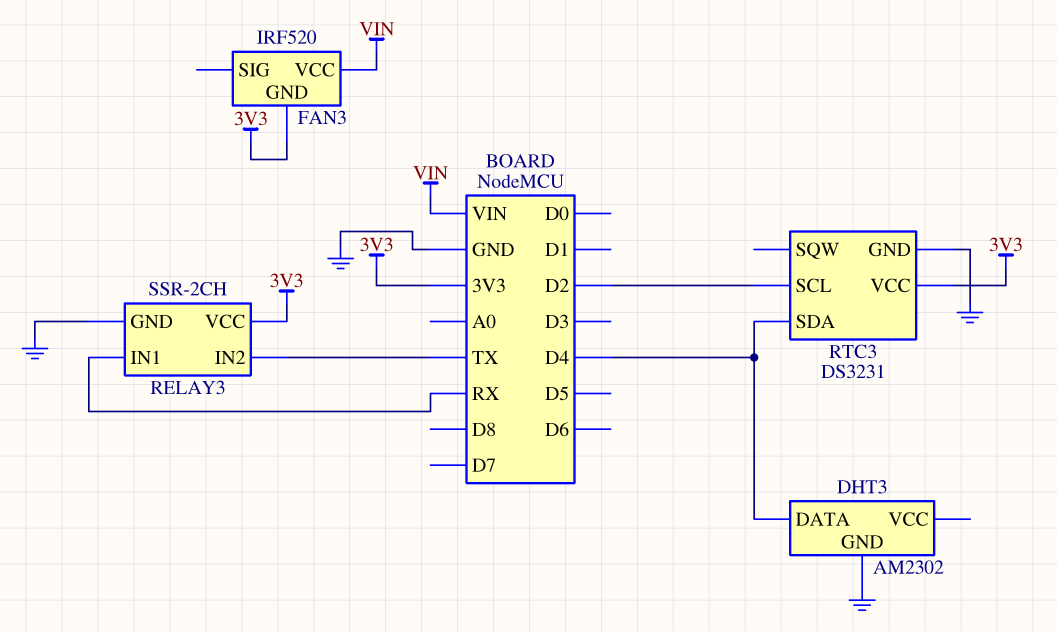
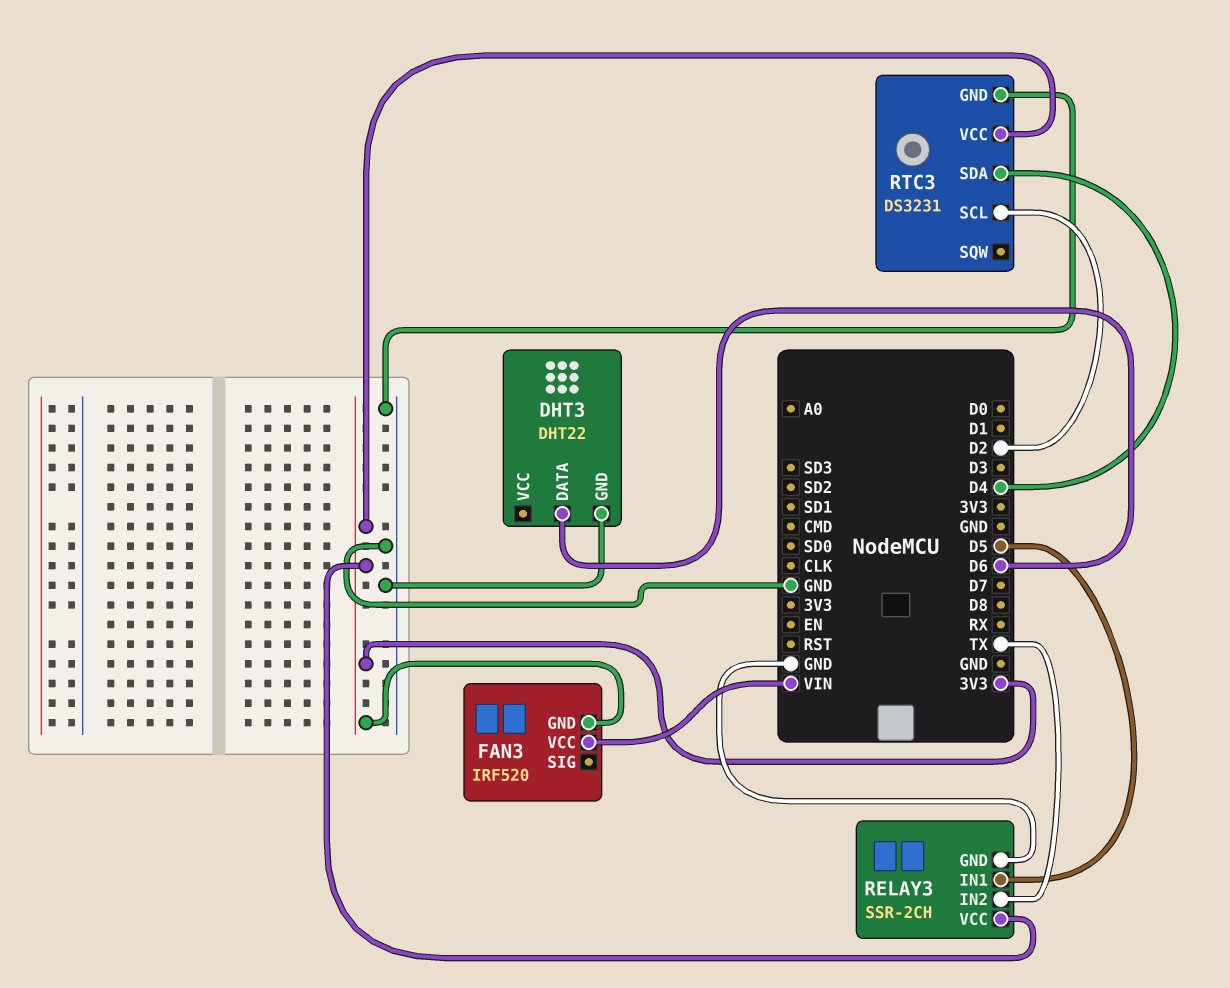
DHT3: AM2302 -> DHT22
DHT3 pin DATA: D4 -> D6
RELAY3 pin IN1: RX -> D5

